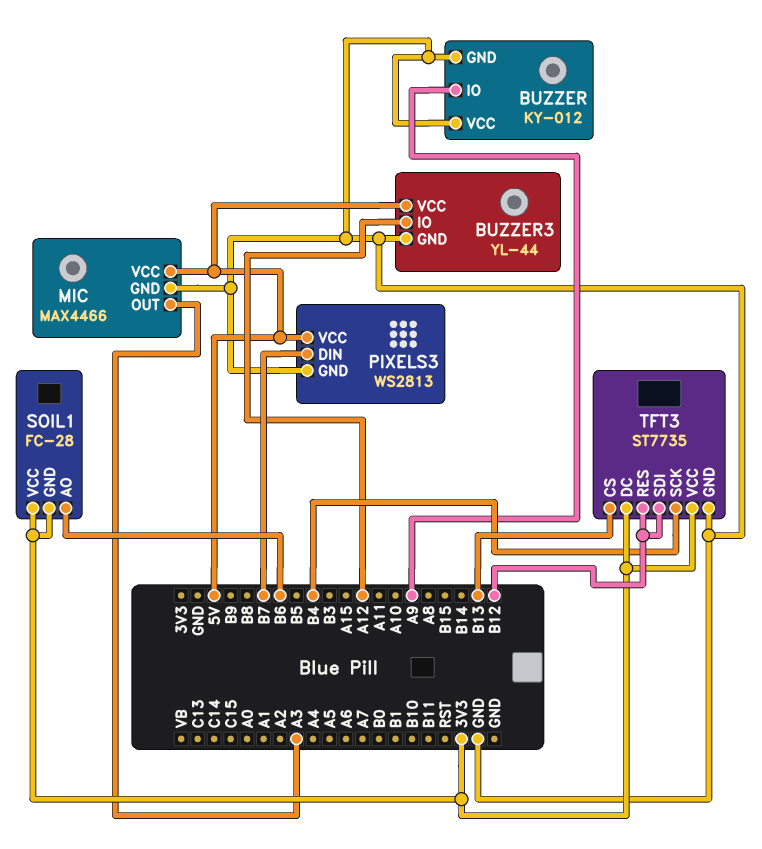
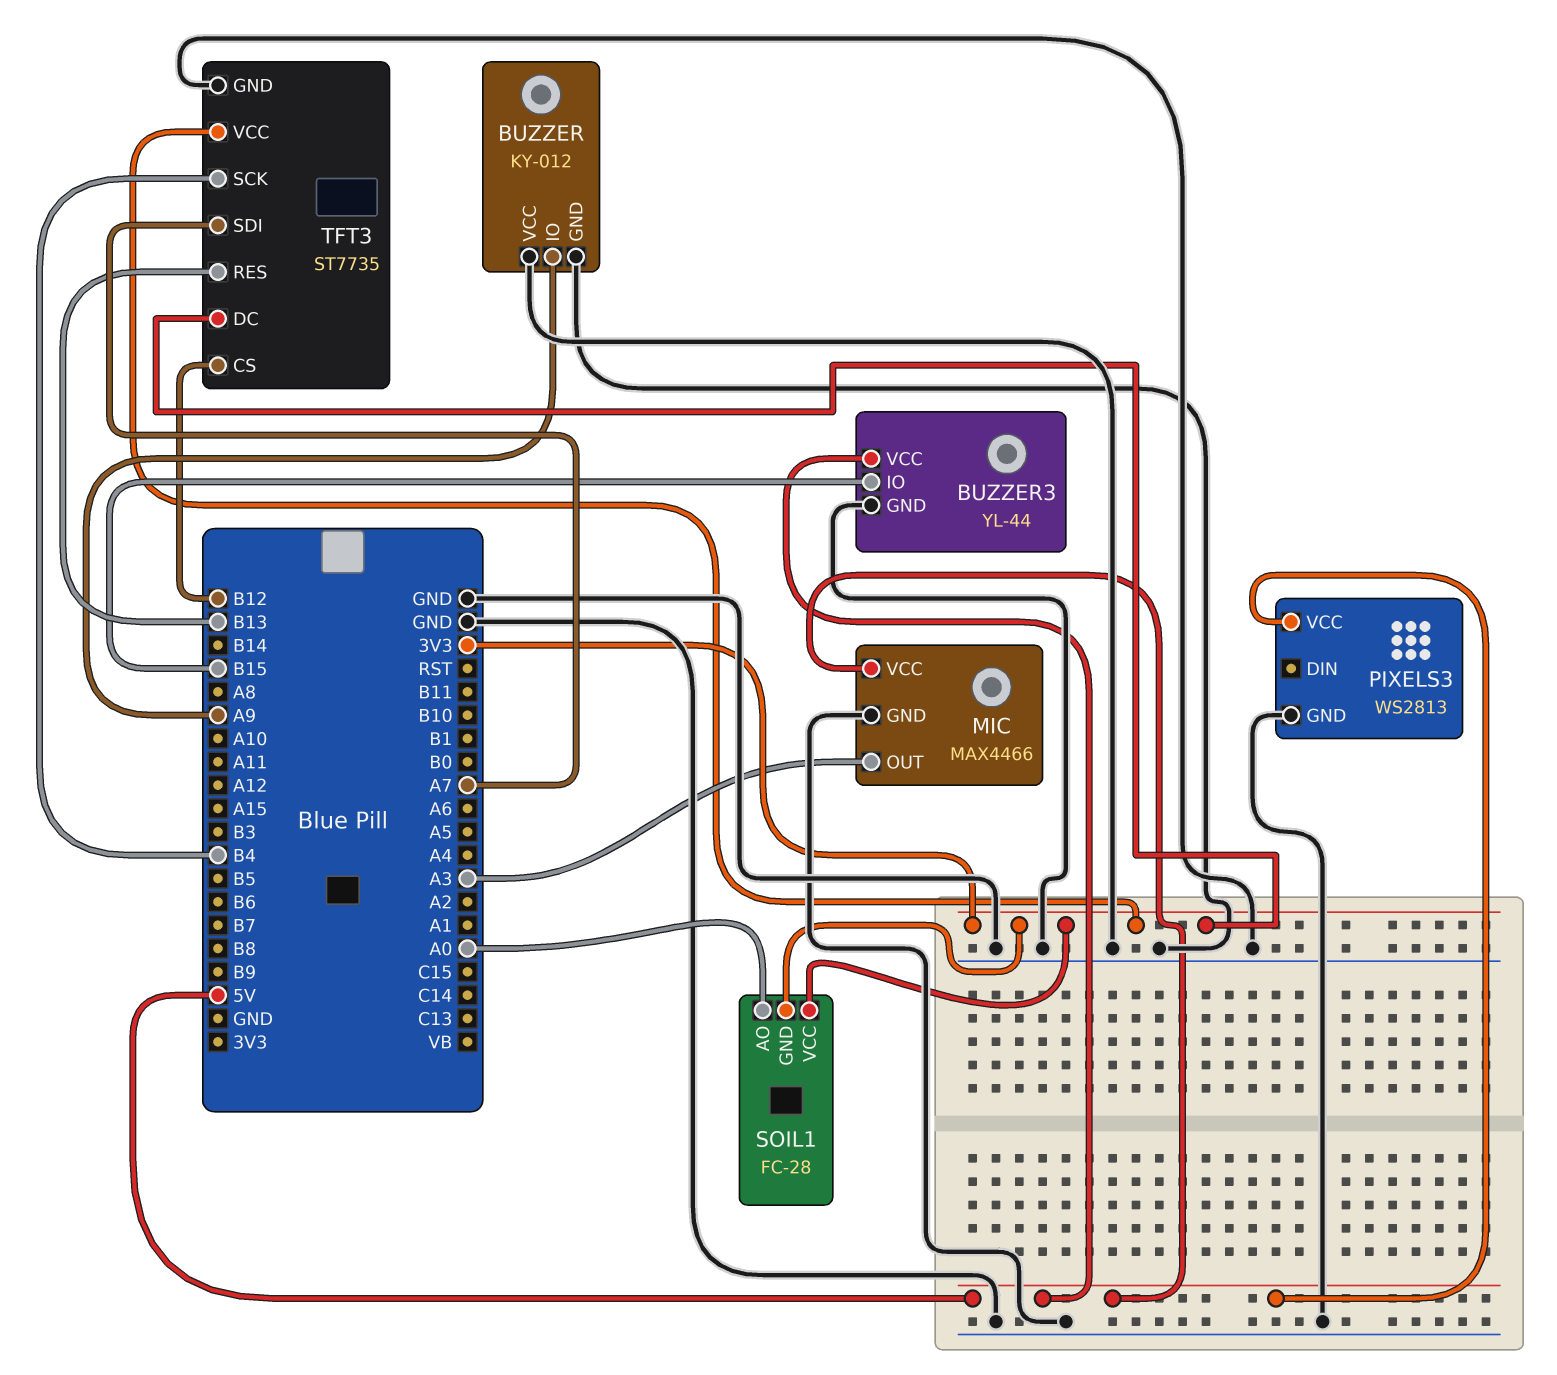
BUZZER3 pin IO: A12 -> B15
PIXELS3 pin DIN: B7 -> none
SOIL1 pin AO: B6 -> A0
TFT3 pin CS: B13 -> B12
TFT3 pin RES: B12 -> B13
TFT3 pin SDI: B12 -> A7

